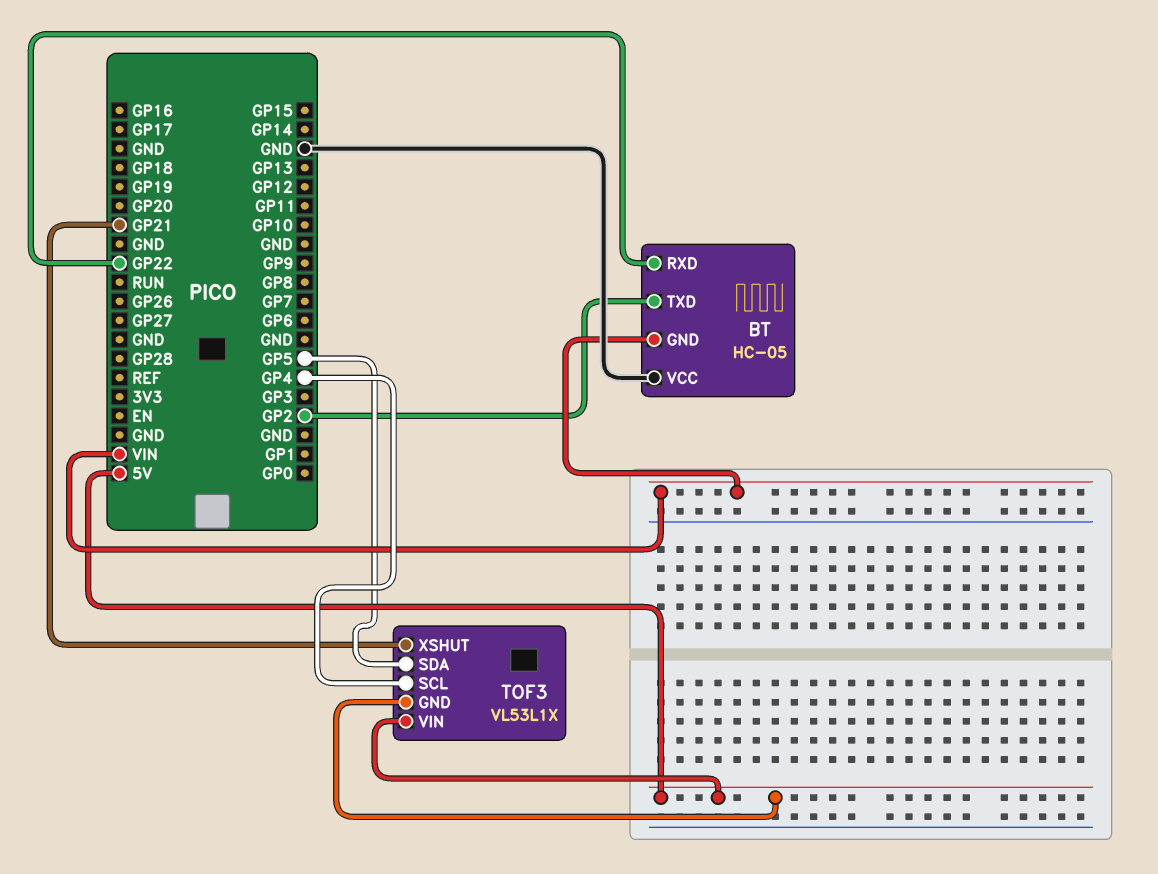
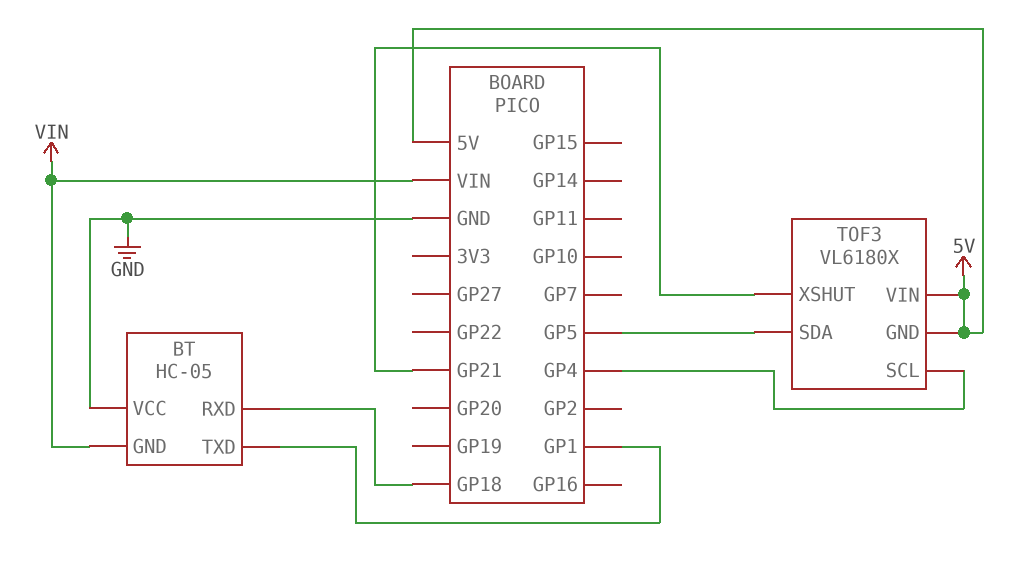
BT pin RXD: GP22 -> GP18
BT pin TXD: GP2 -> GP1
TOF3: VL53L1X -> VL6180X

